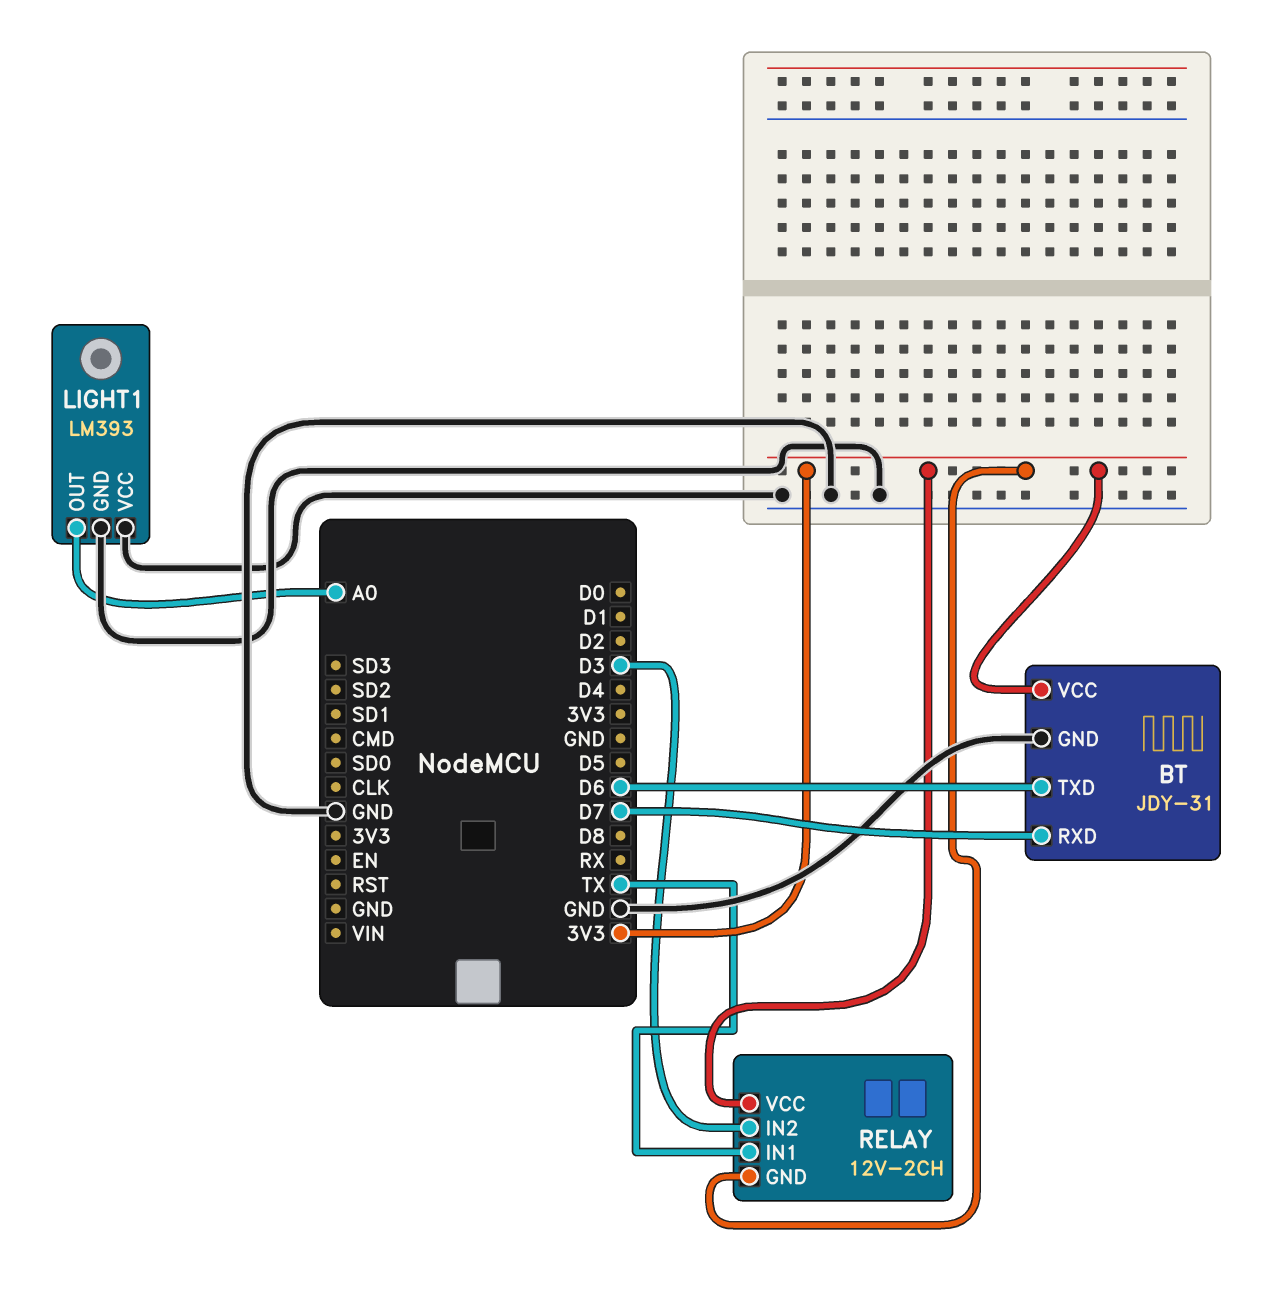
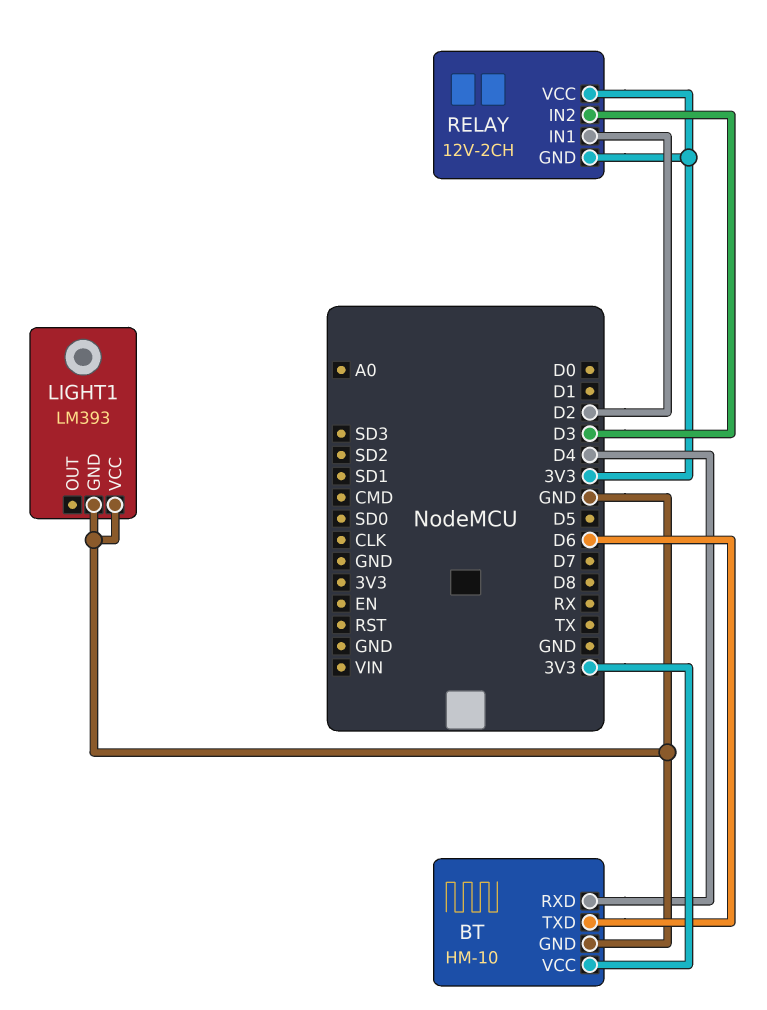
BT: JDY-31 -> HM-10
BT pin RXD: D7 -> D4
LIGHT1 pin OUT: A0 -> none
RELAY pin IN1: TX -> D2

